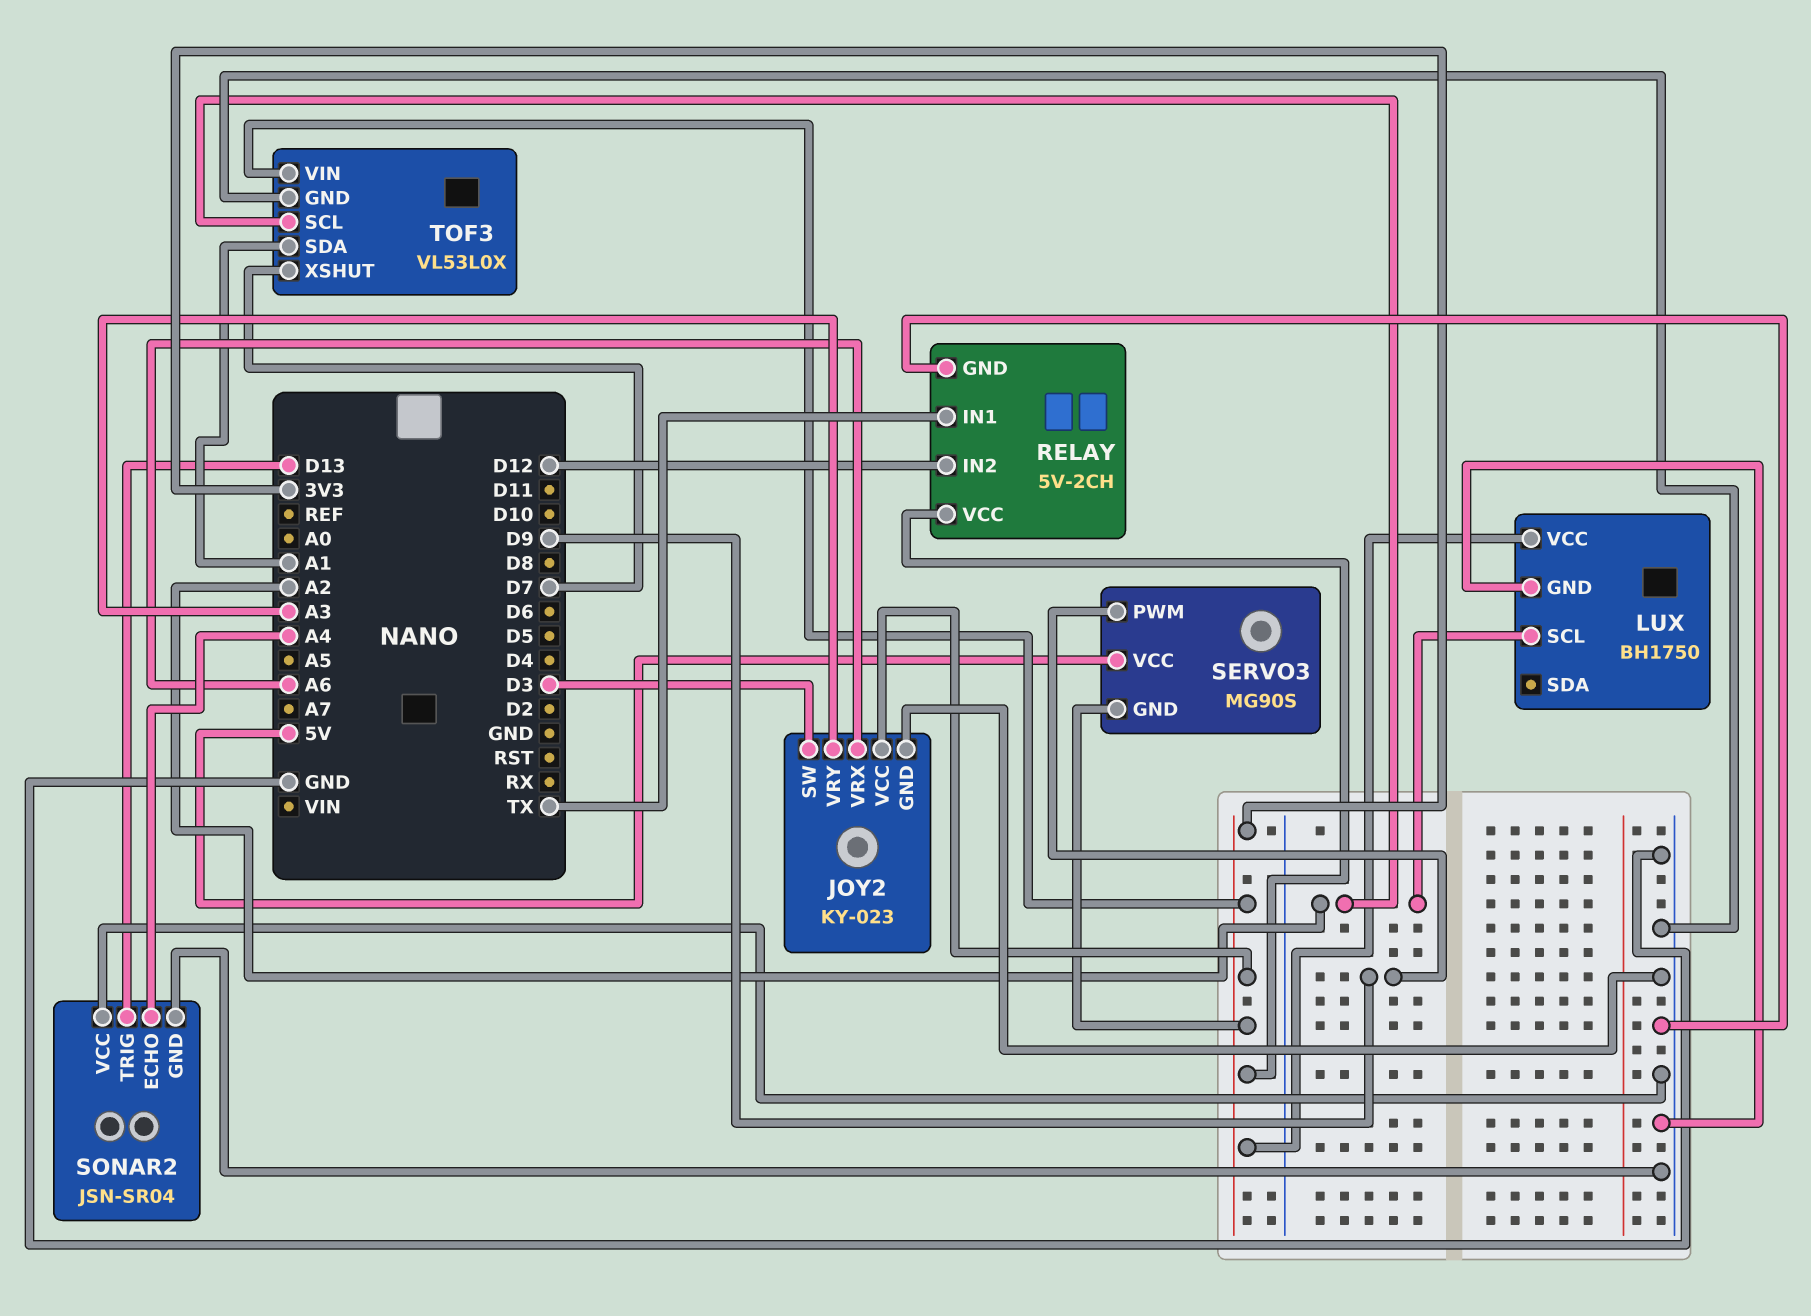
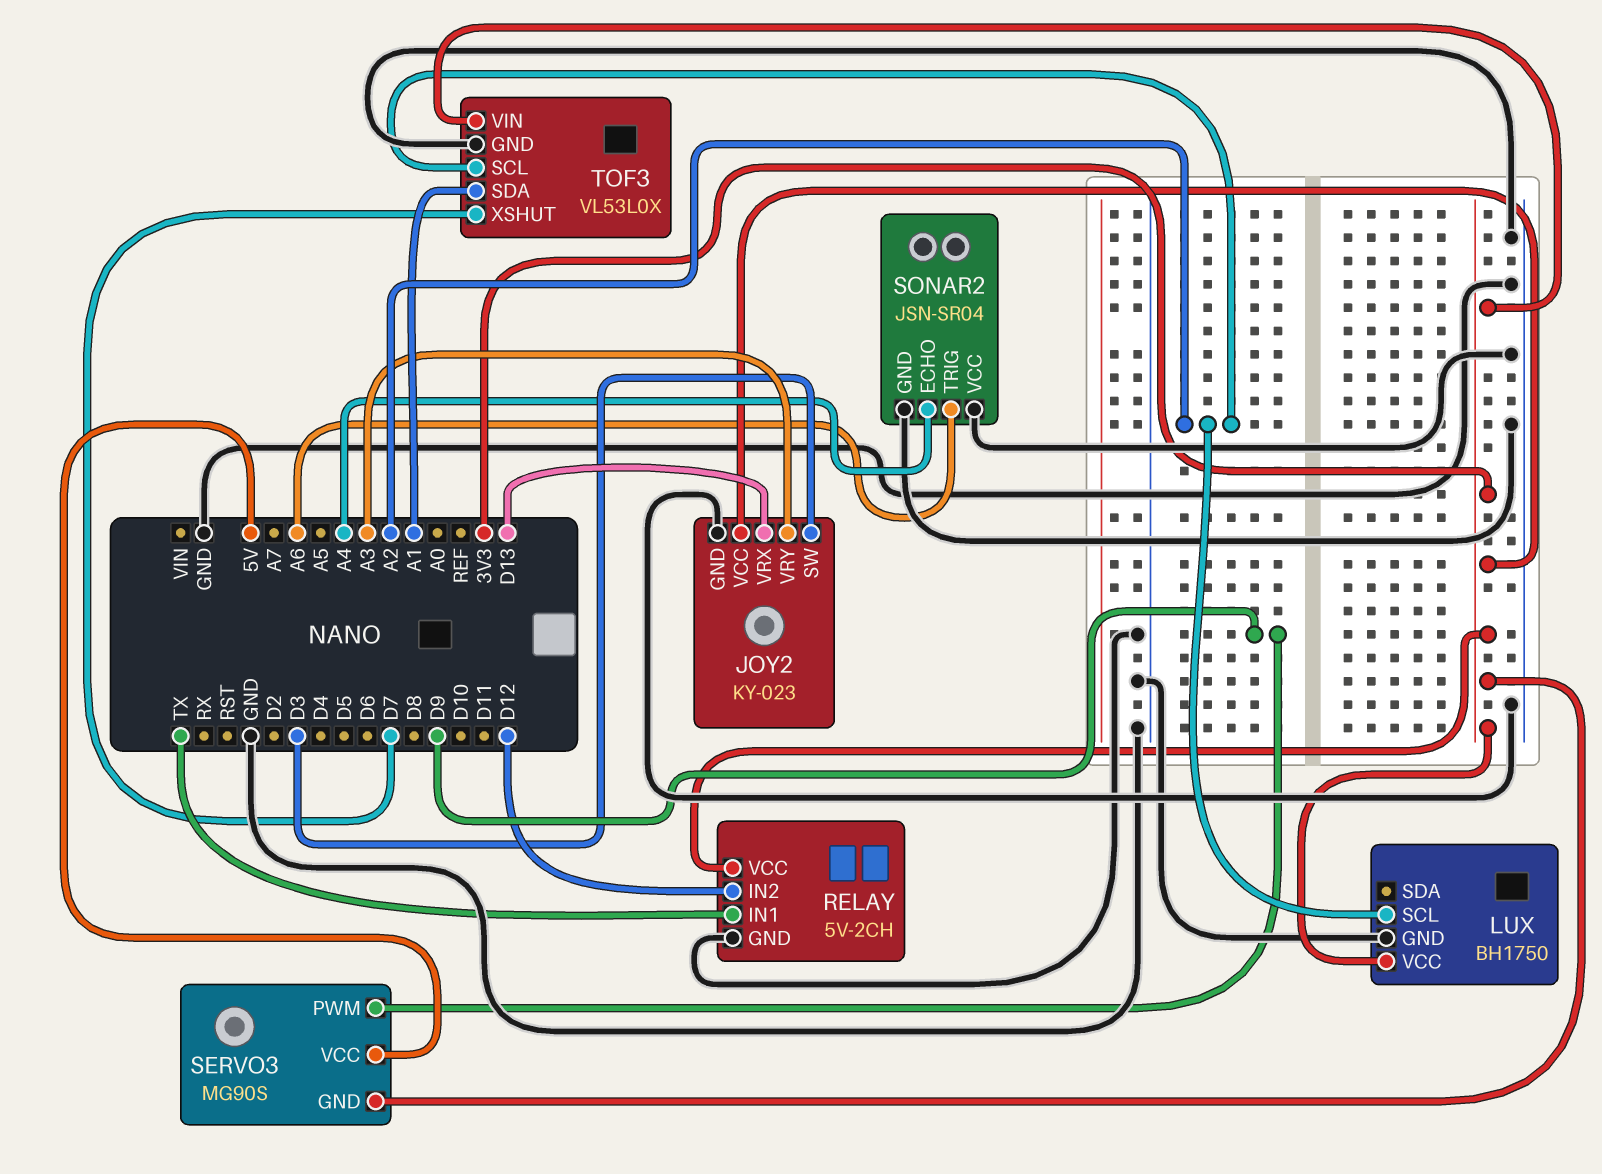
JOY2 pin VRX: A6 -> D13
SONAR2 pin TRIG: D13 -> A6

